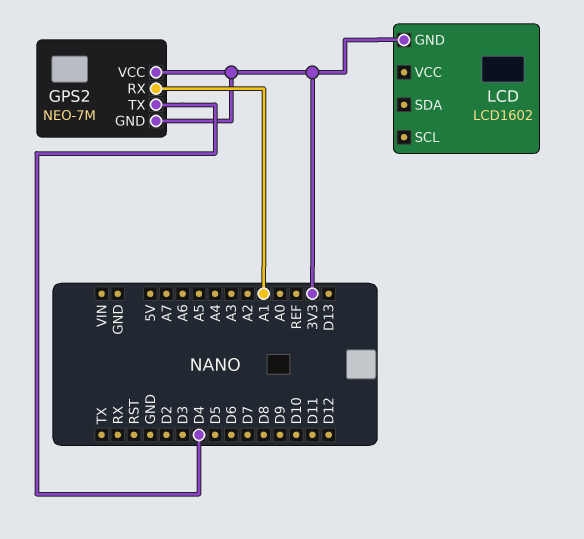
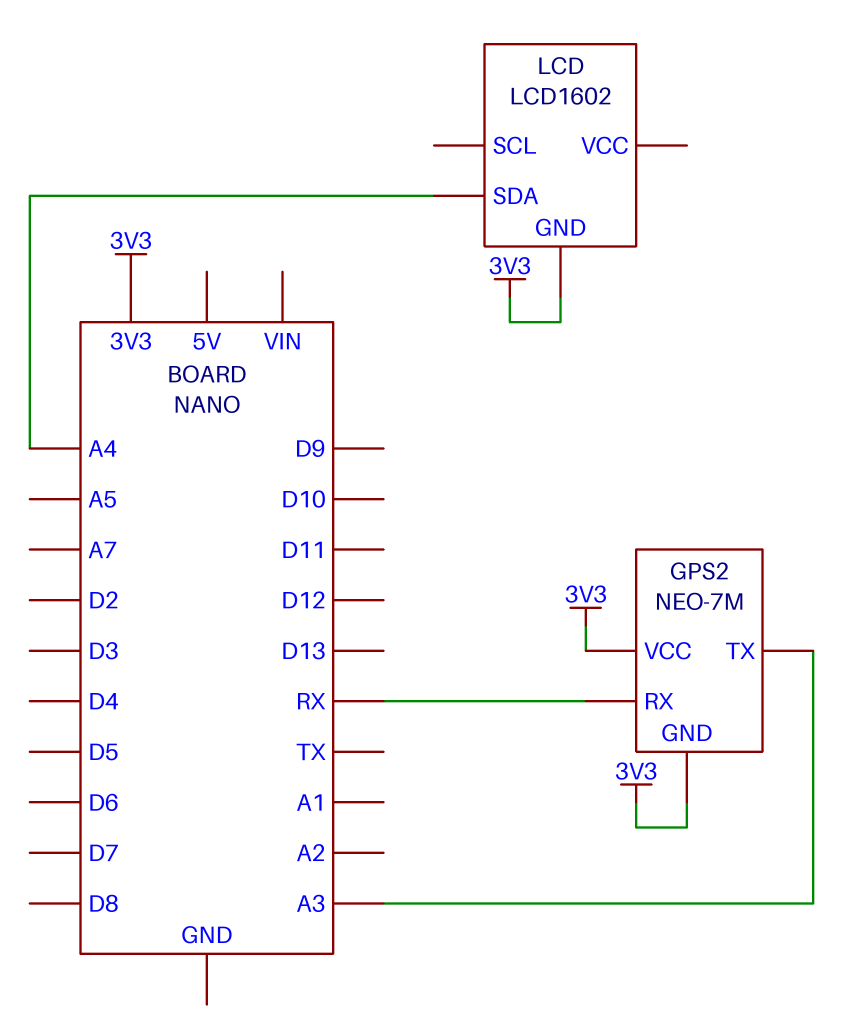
GPS2 pin RX: A1 -> RX
GPS2 pin TX: D4 -> A3
LCD pin SDA: none -> A4

